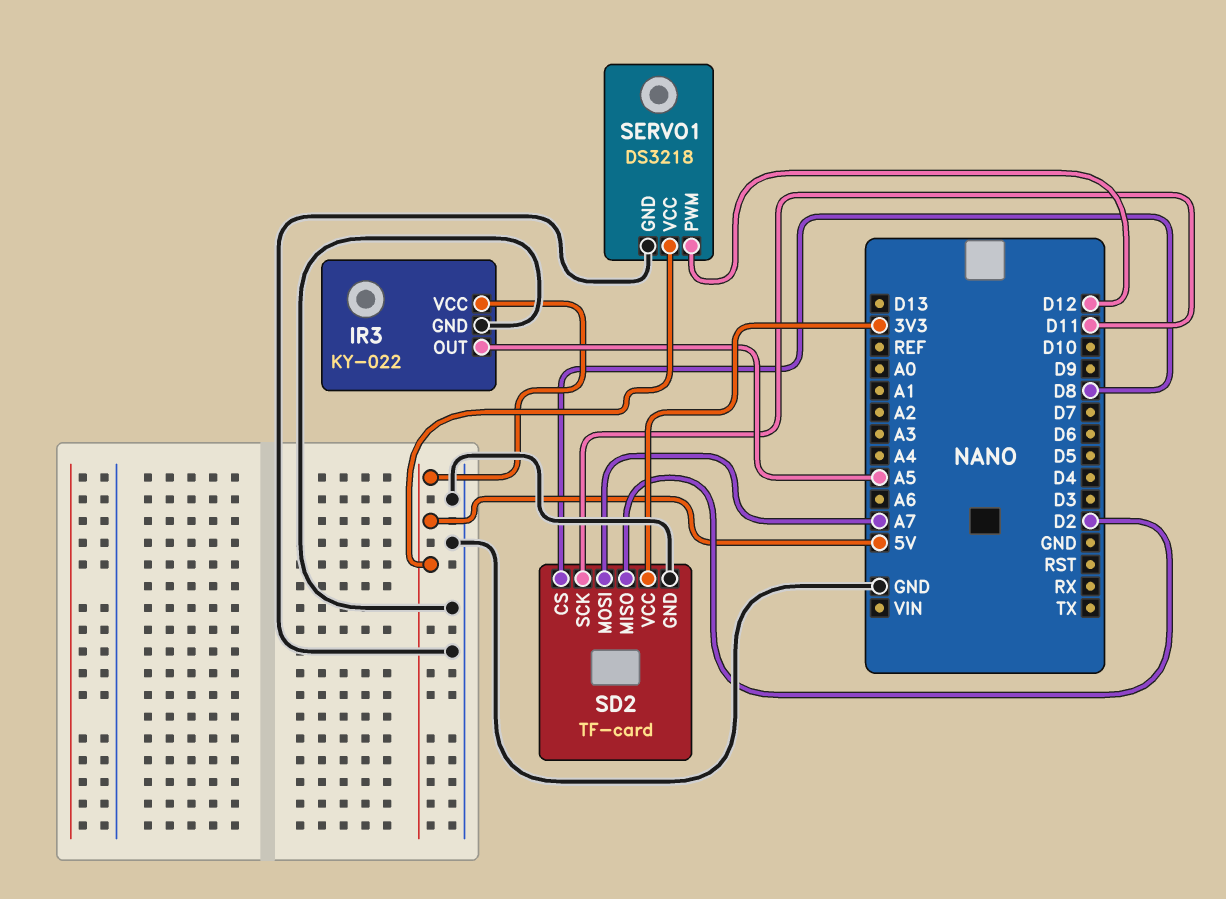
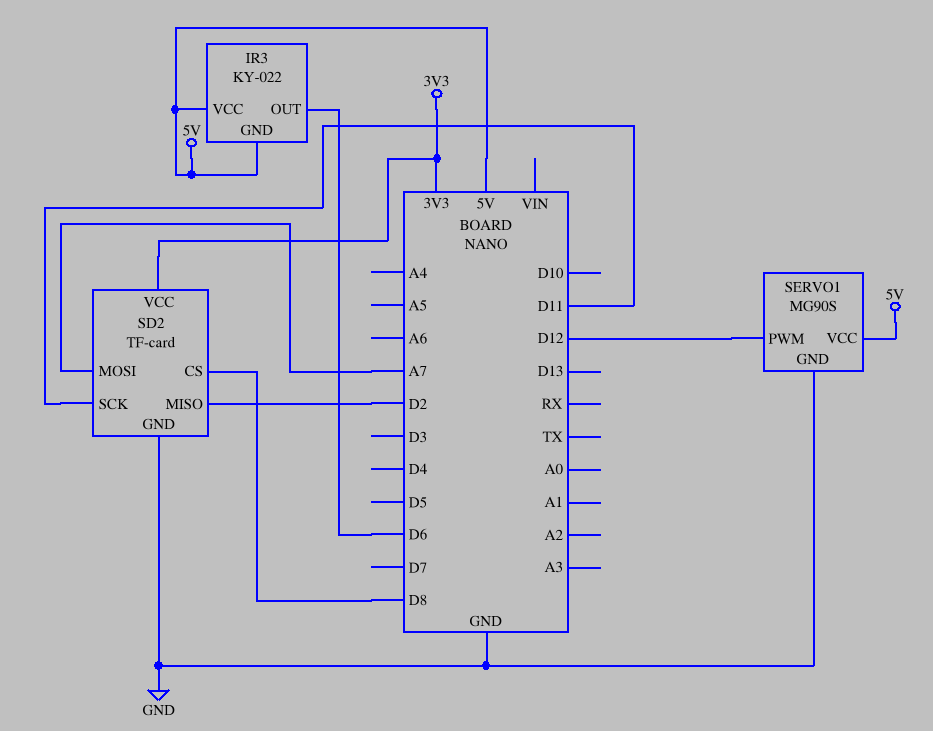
IR3 pin GND: GND -> 5V
IR3 pin OUT: A5 -> D6
SERVO1: DS3218 -> MG90S

